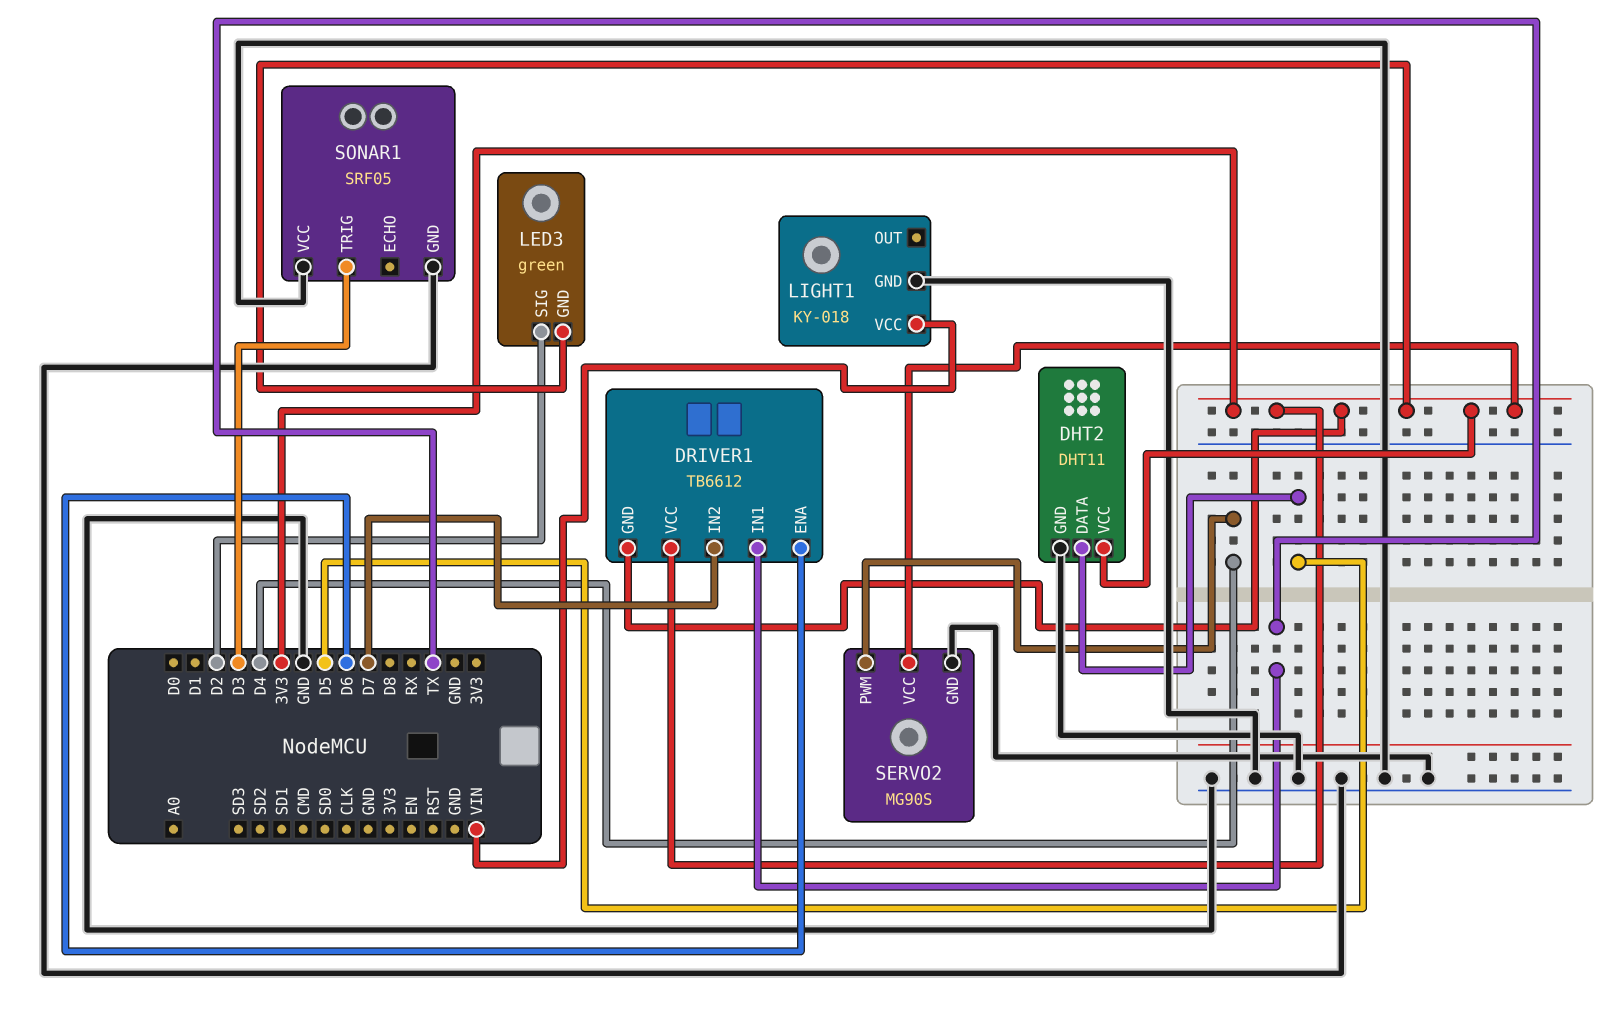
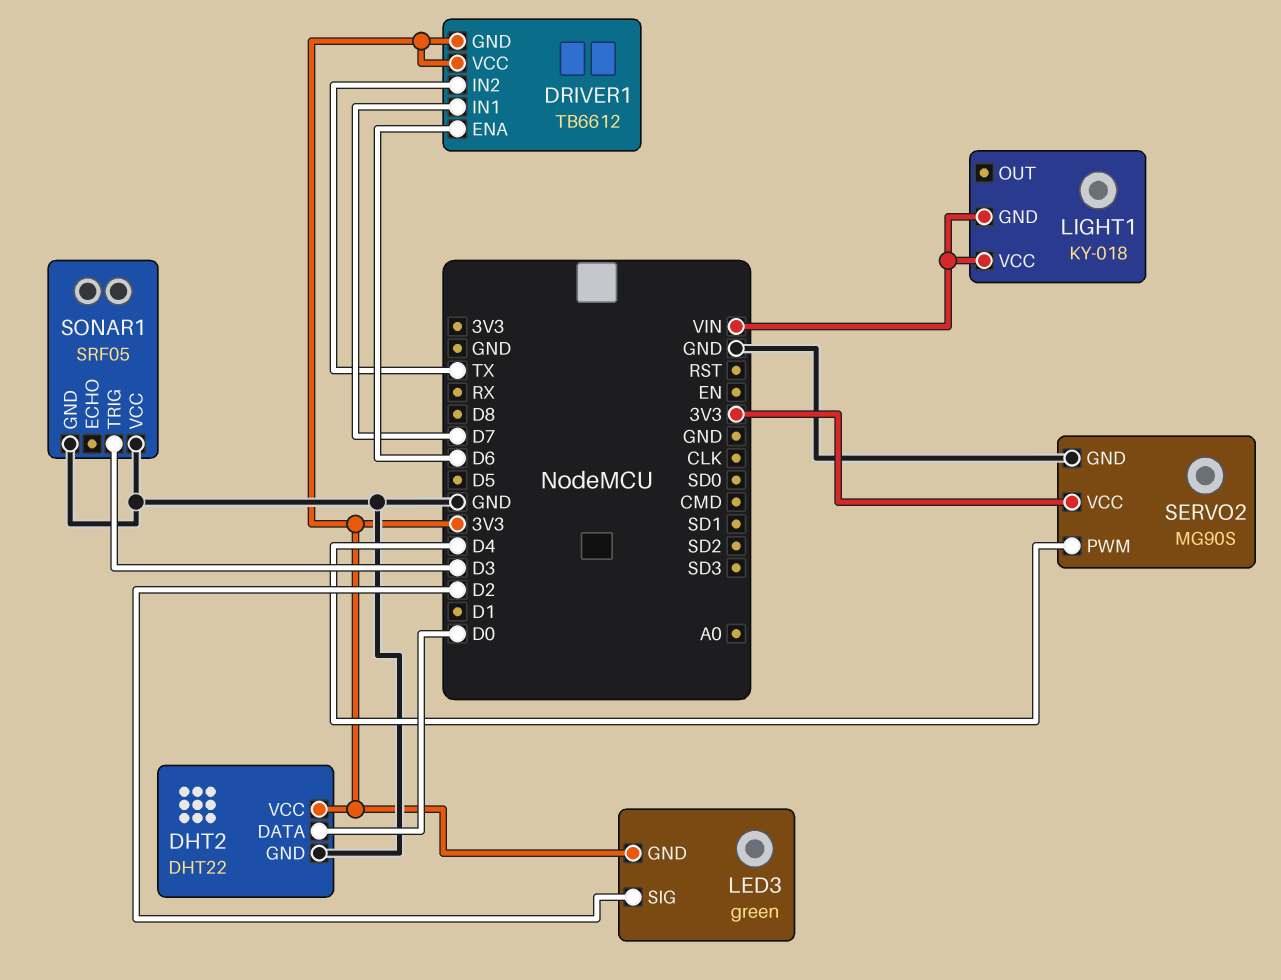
DHT2: DHT11 -> DHT22
DHT2 pin DATA: D5 -> D0
DRIVER1 pin IN1: TX -> D7
DRIVER1 pin IN2: D7 -> TX
LIGHT1 pin GND: GND -> VIN

